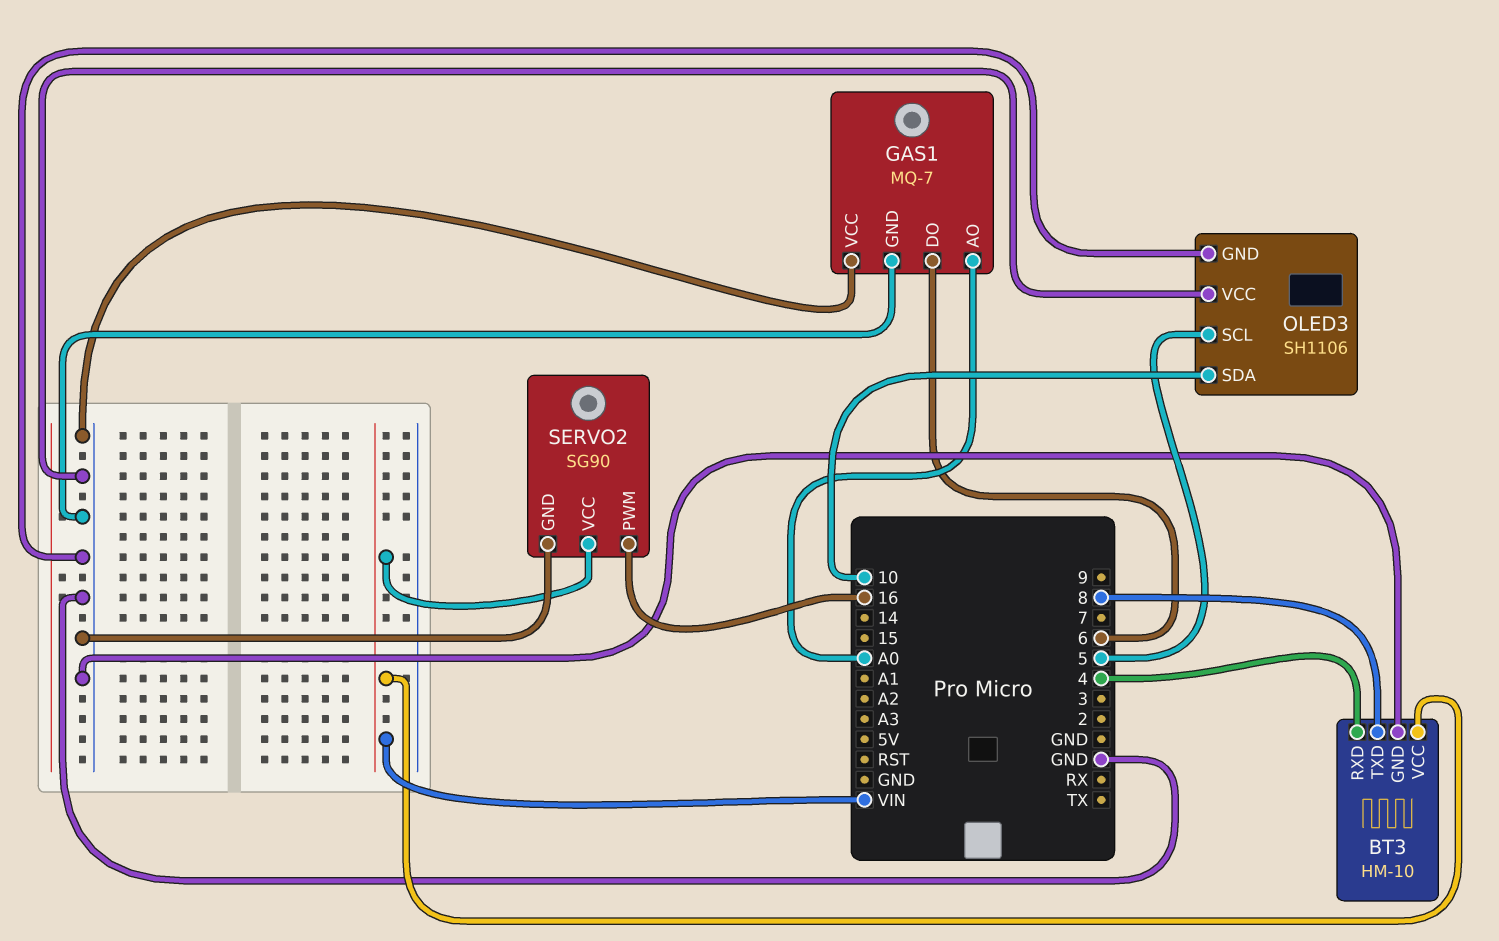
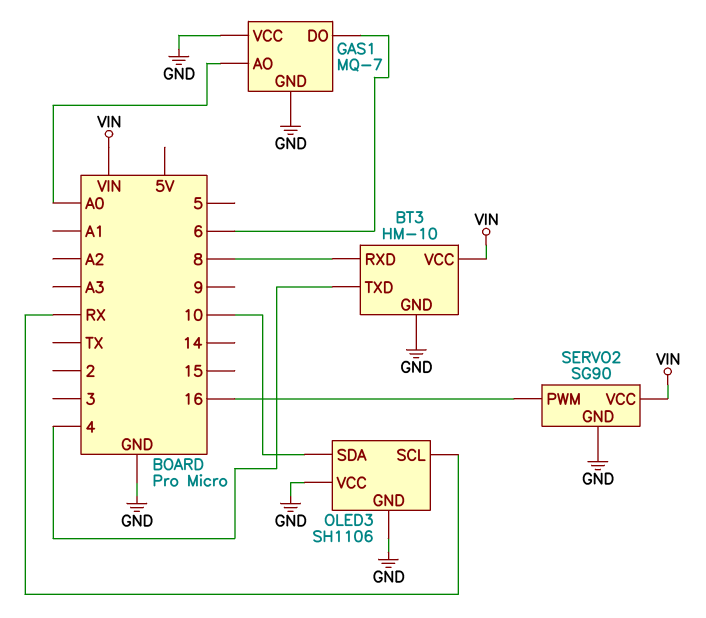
BT3 pin RXD: 4 -> 8
BT3 pin TXD: 8 -> 4
OLED3 pin SCL: 5 -> RX

